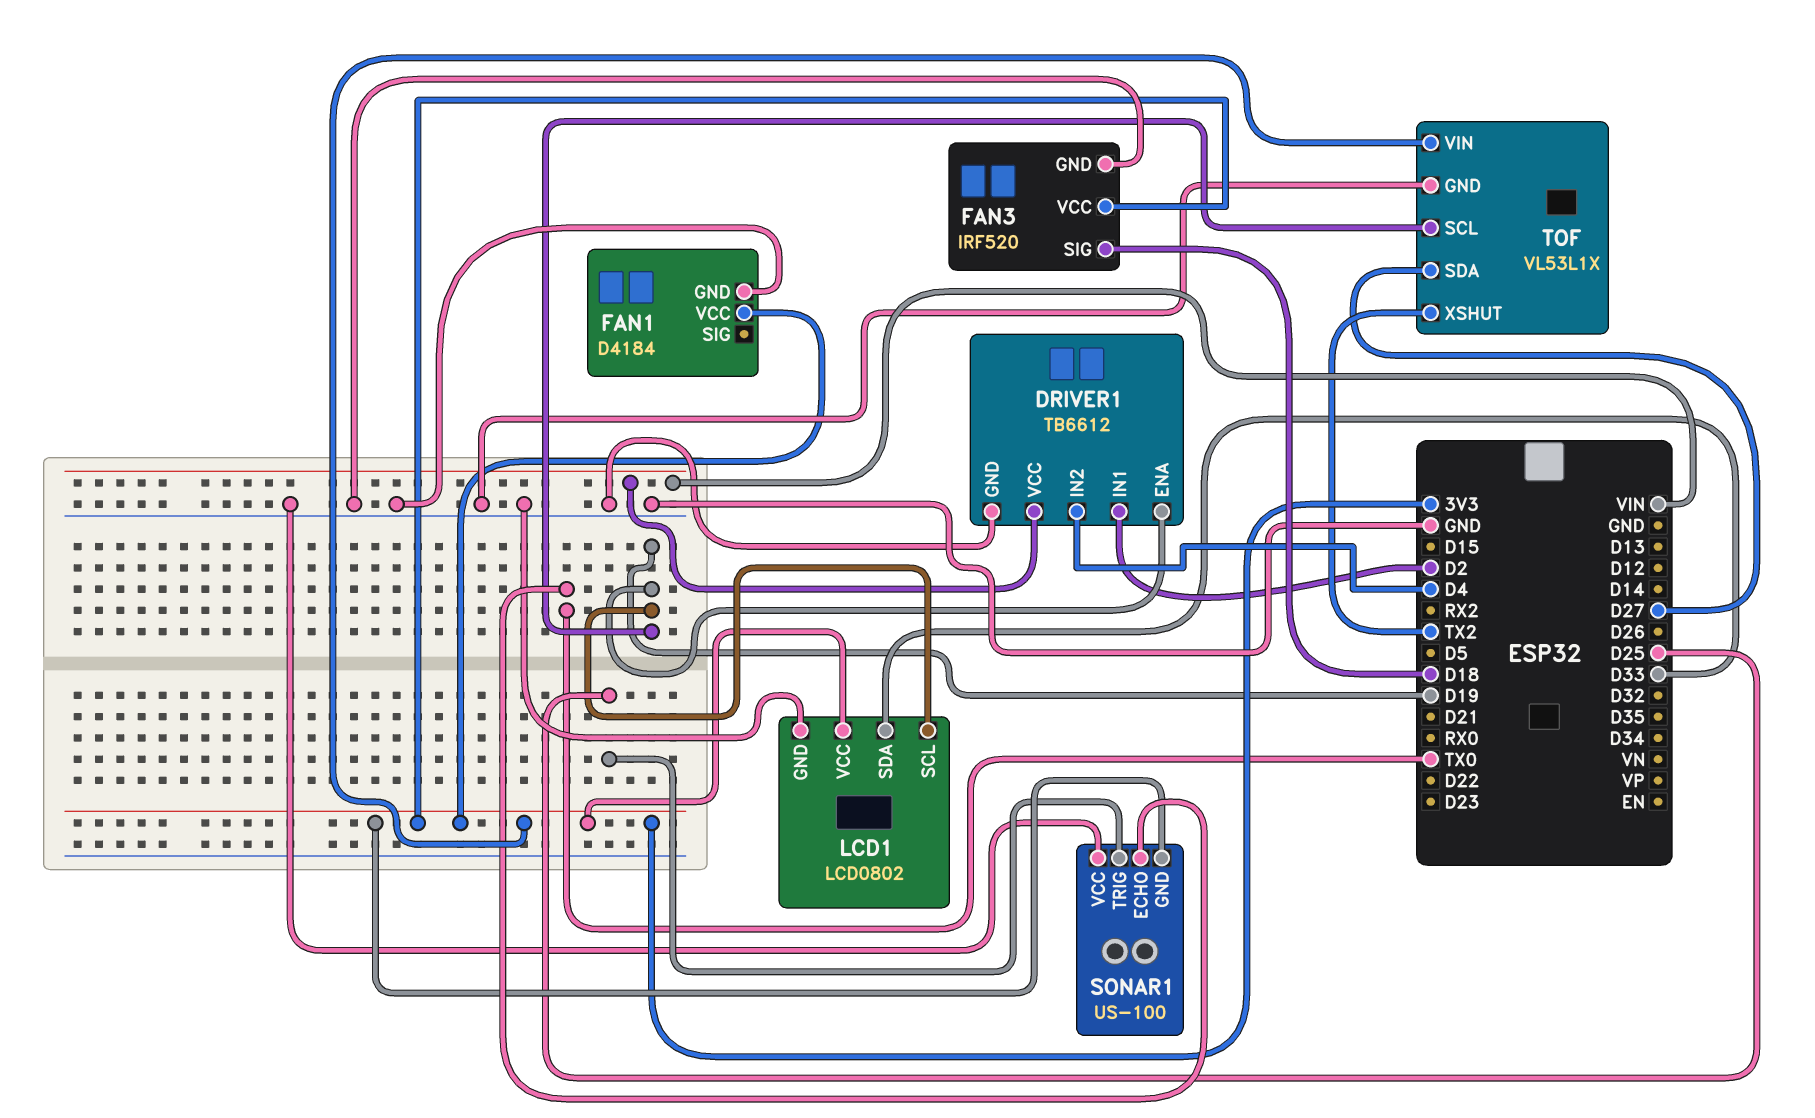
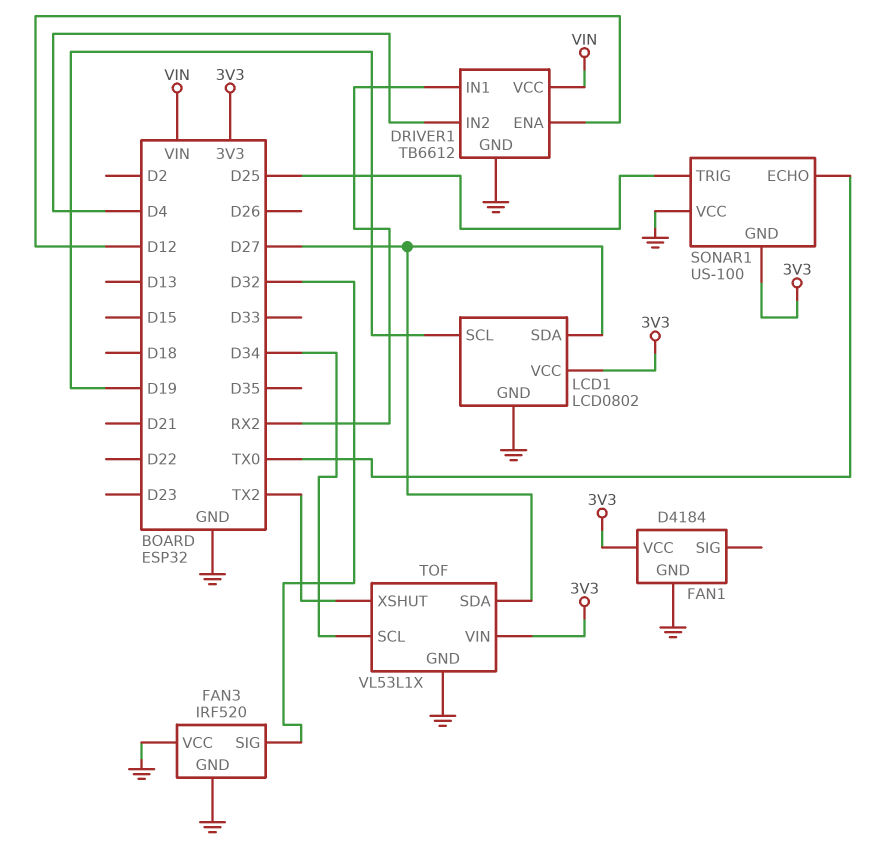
DRIVER1 pin ENA: D19 -> D12
DRIVER1 pin IN1: D2 -> RX2
FAN3 pin SIG: D18 -> D32
FAN3 pin VCC: 3V3 -> GND
LCD1 pin SDA: D33 -> D27
TOF pin SCL: D19 -> D34

